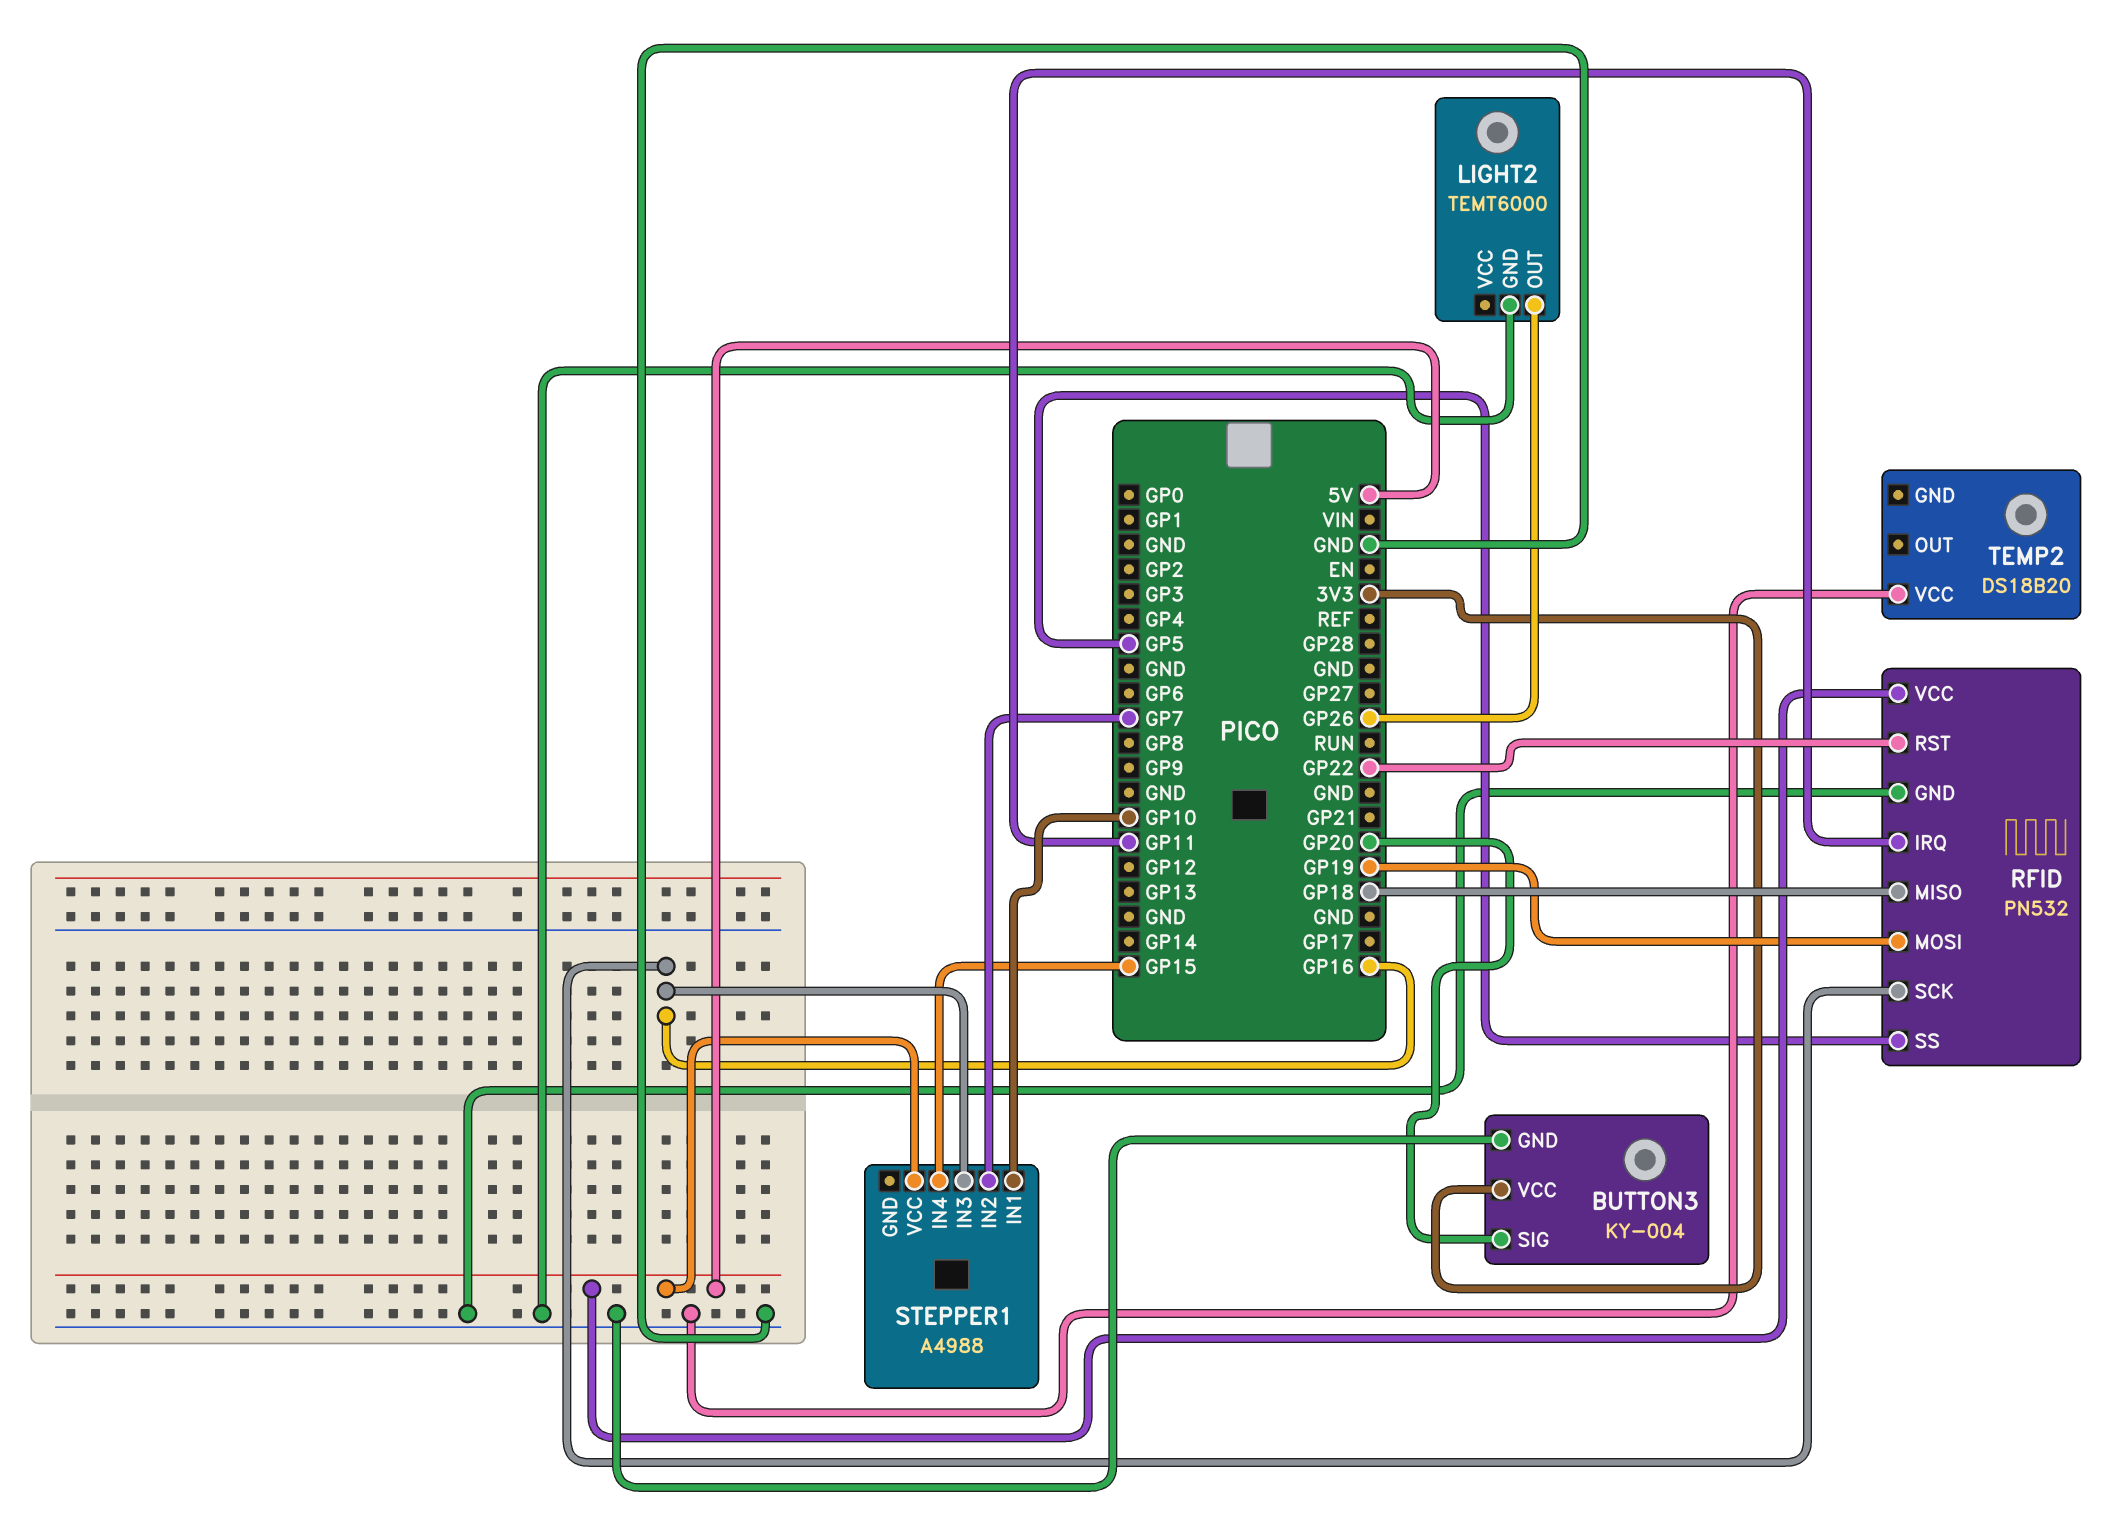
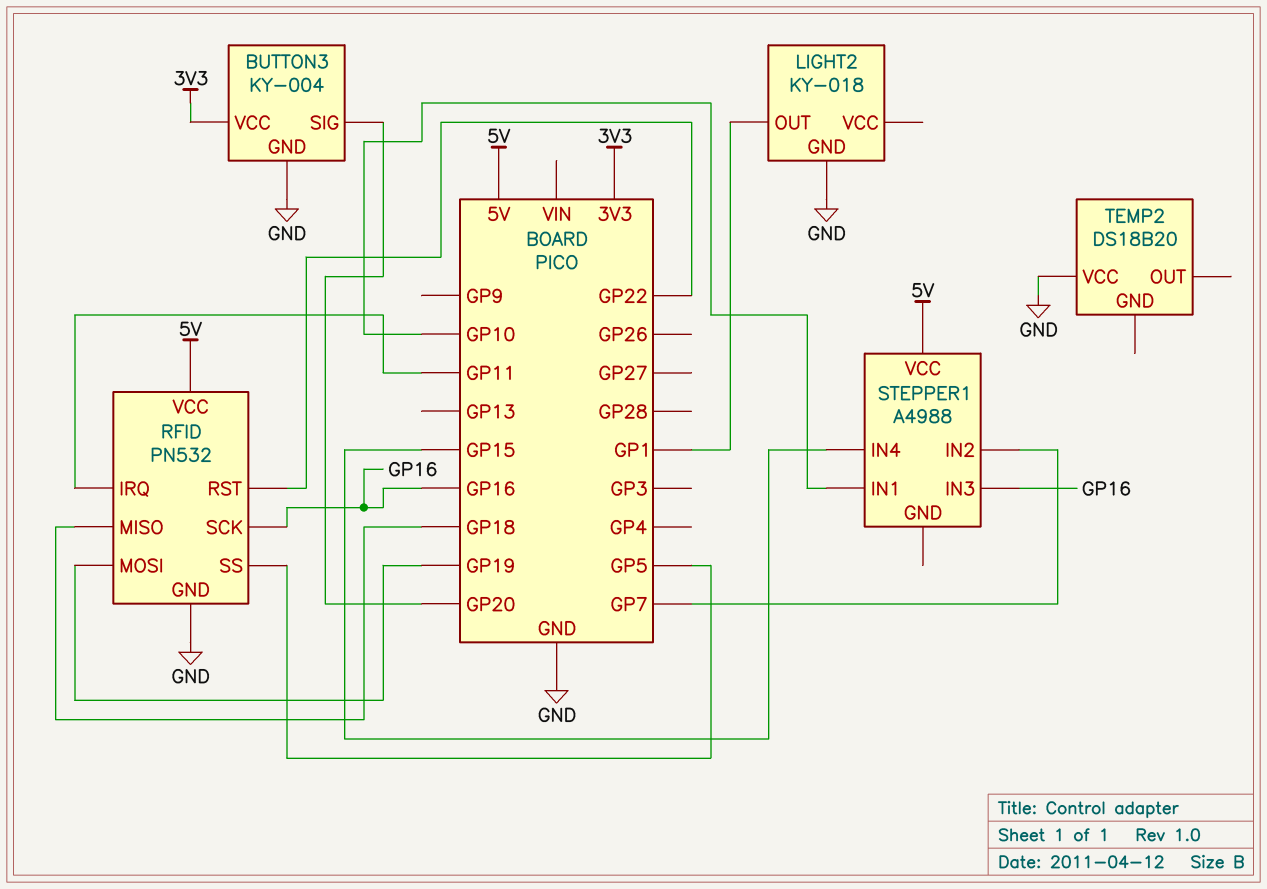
LIGHT2: TEMT6000 -> KY-018
LIGHT2 pin OUT: GP26 -> GP1

